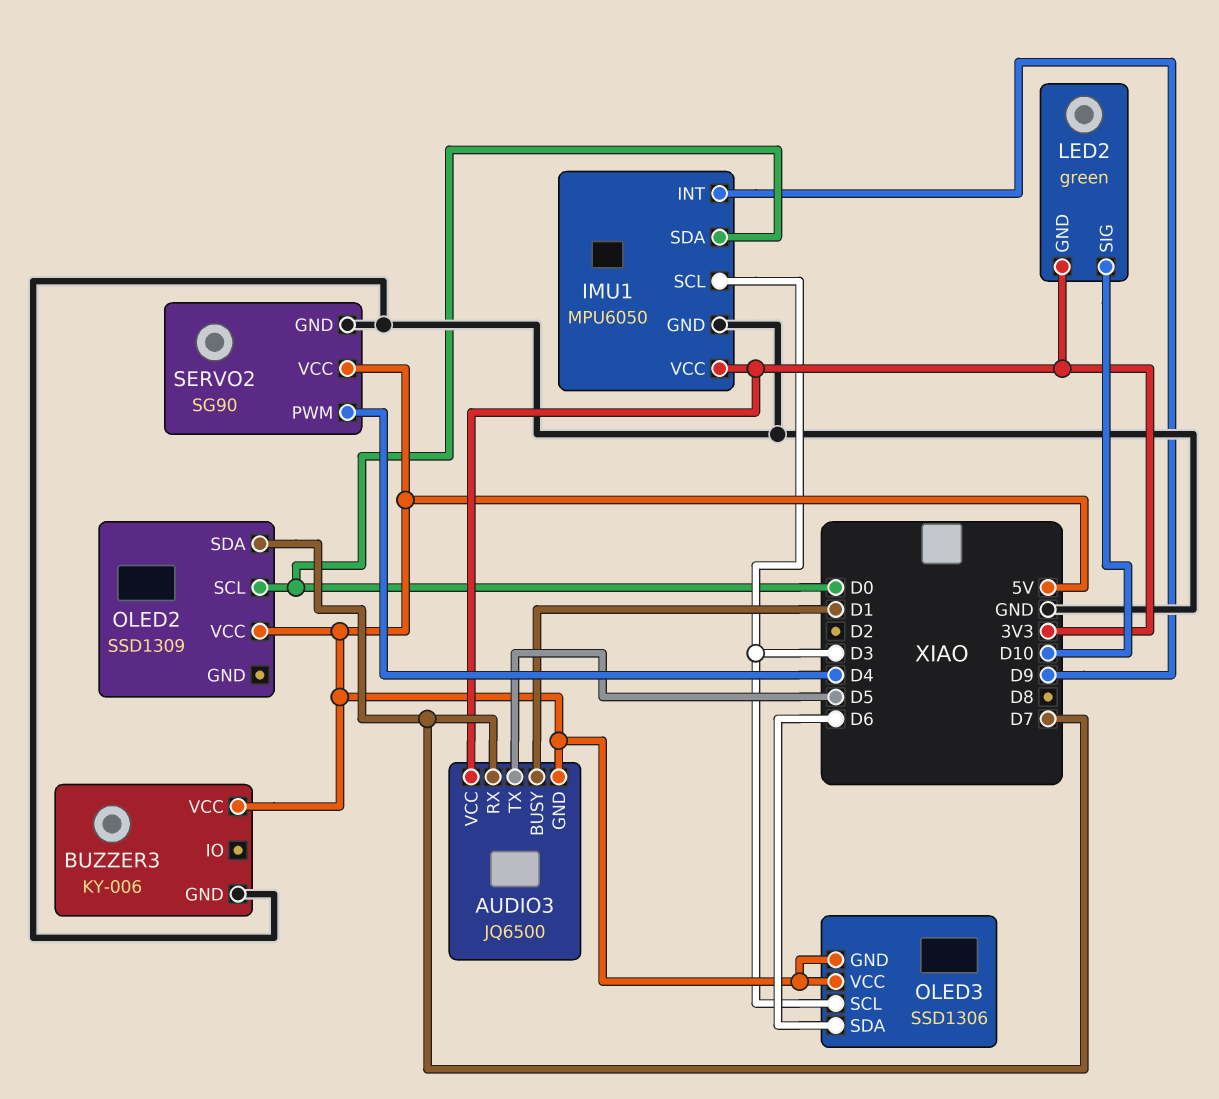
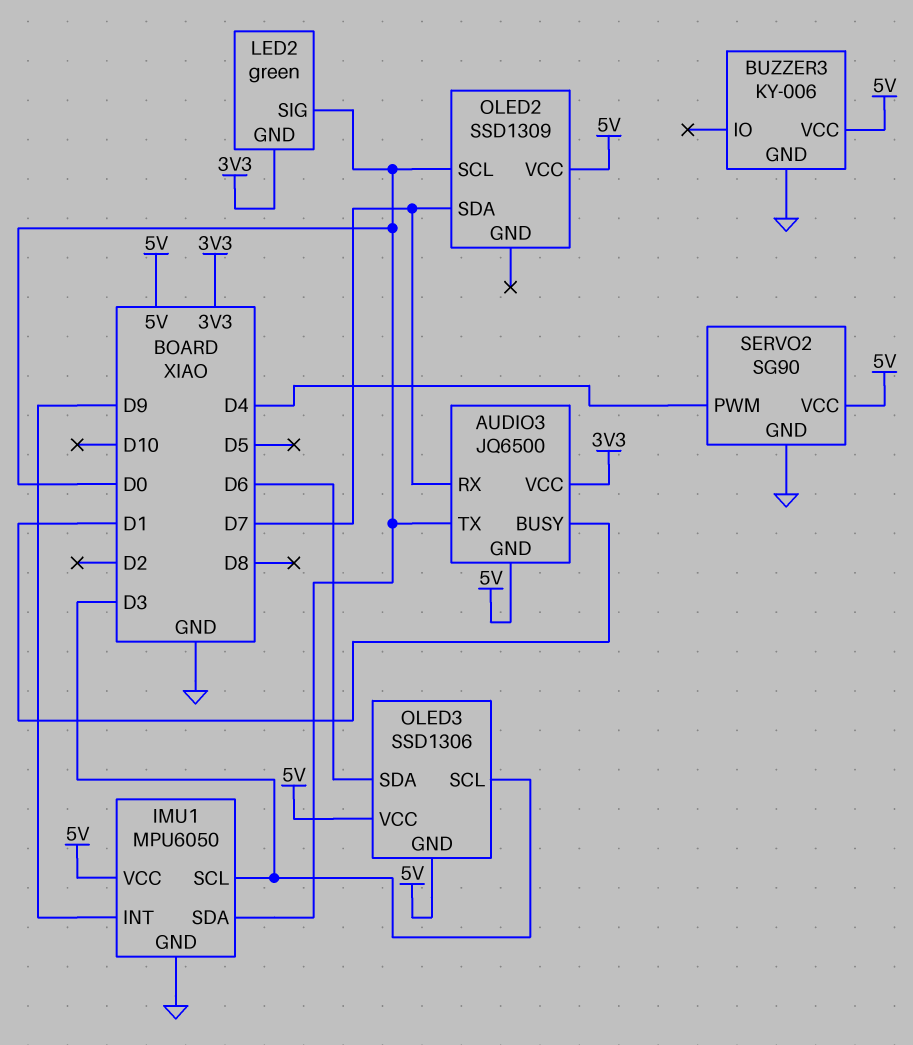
AUDIO3 pin TX: D5 -> D0
IMU1 pin VCC: 3V3 -> 5V
LED2 pin SIG: D10 -> D0

